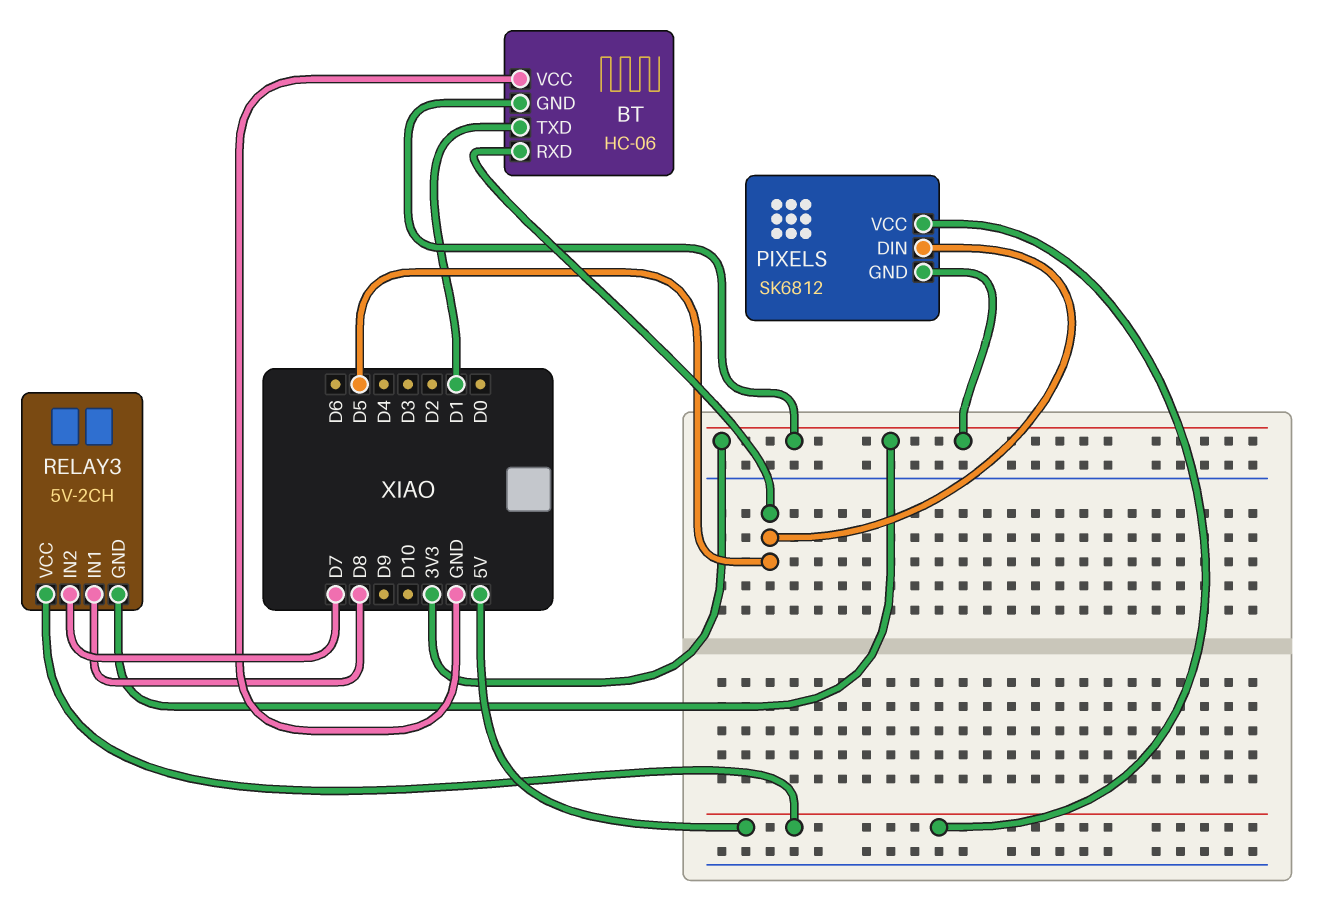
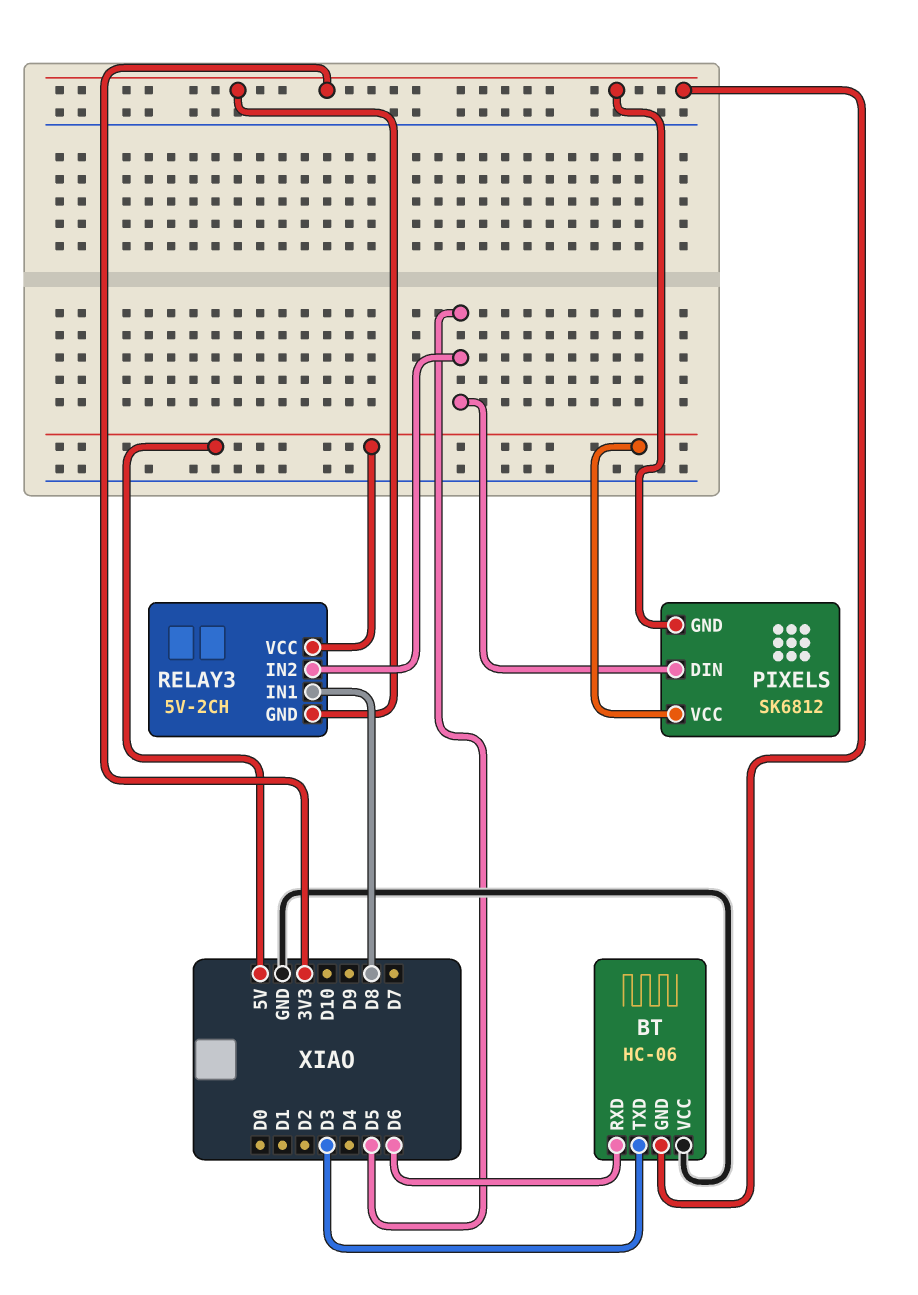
BT pin RXD: D5 -> D6
BT pin TXD: D1 -> D3
RELAY3 pin IN2: D7 -> D5

